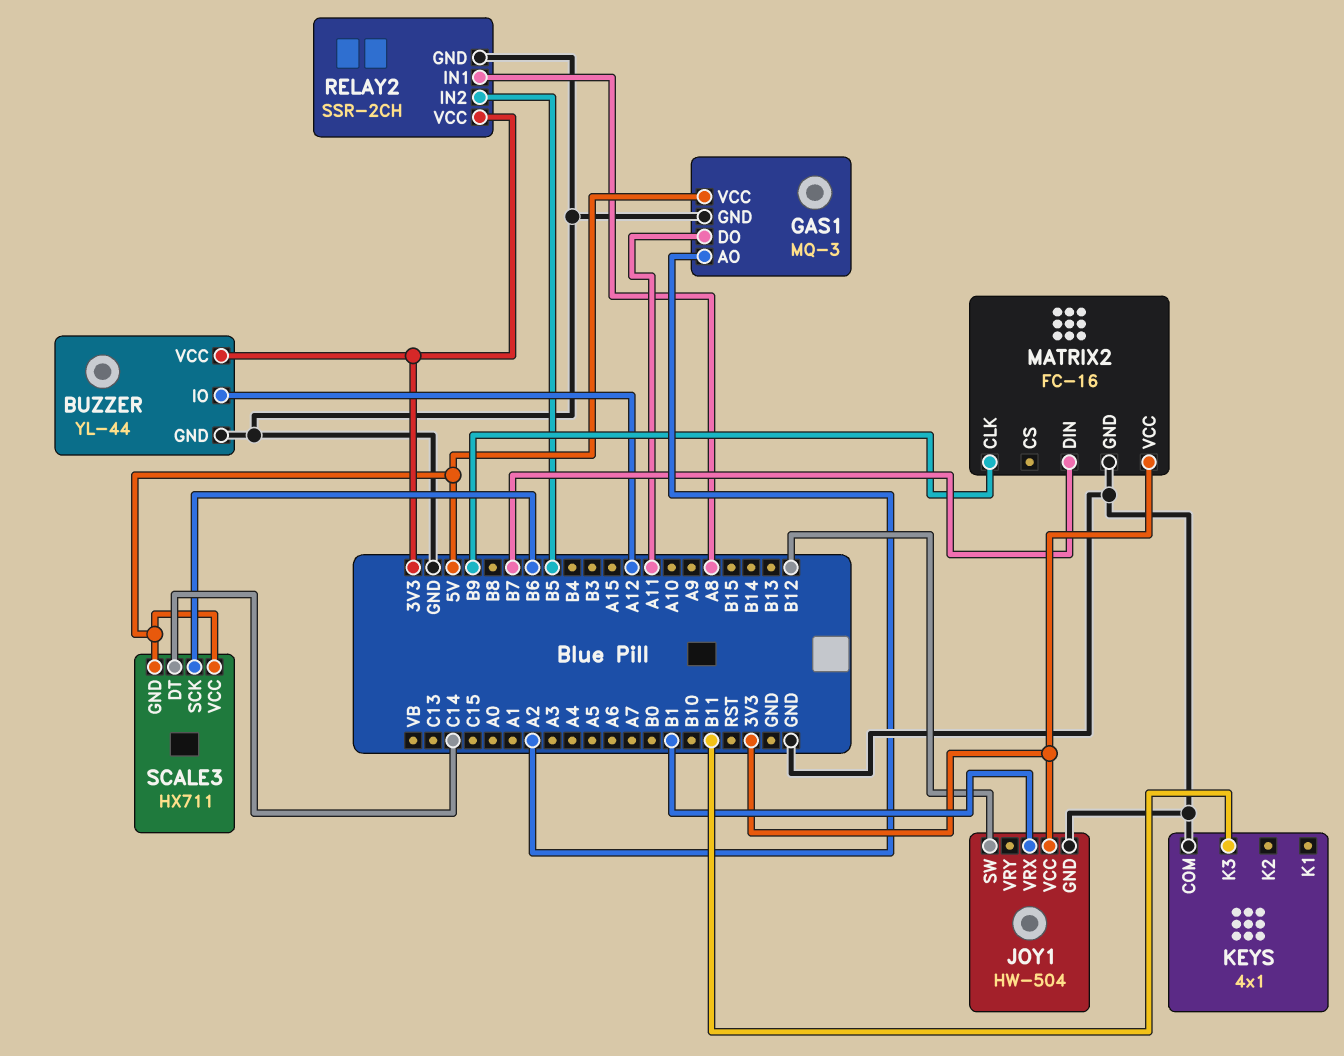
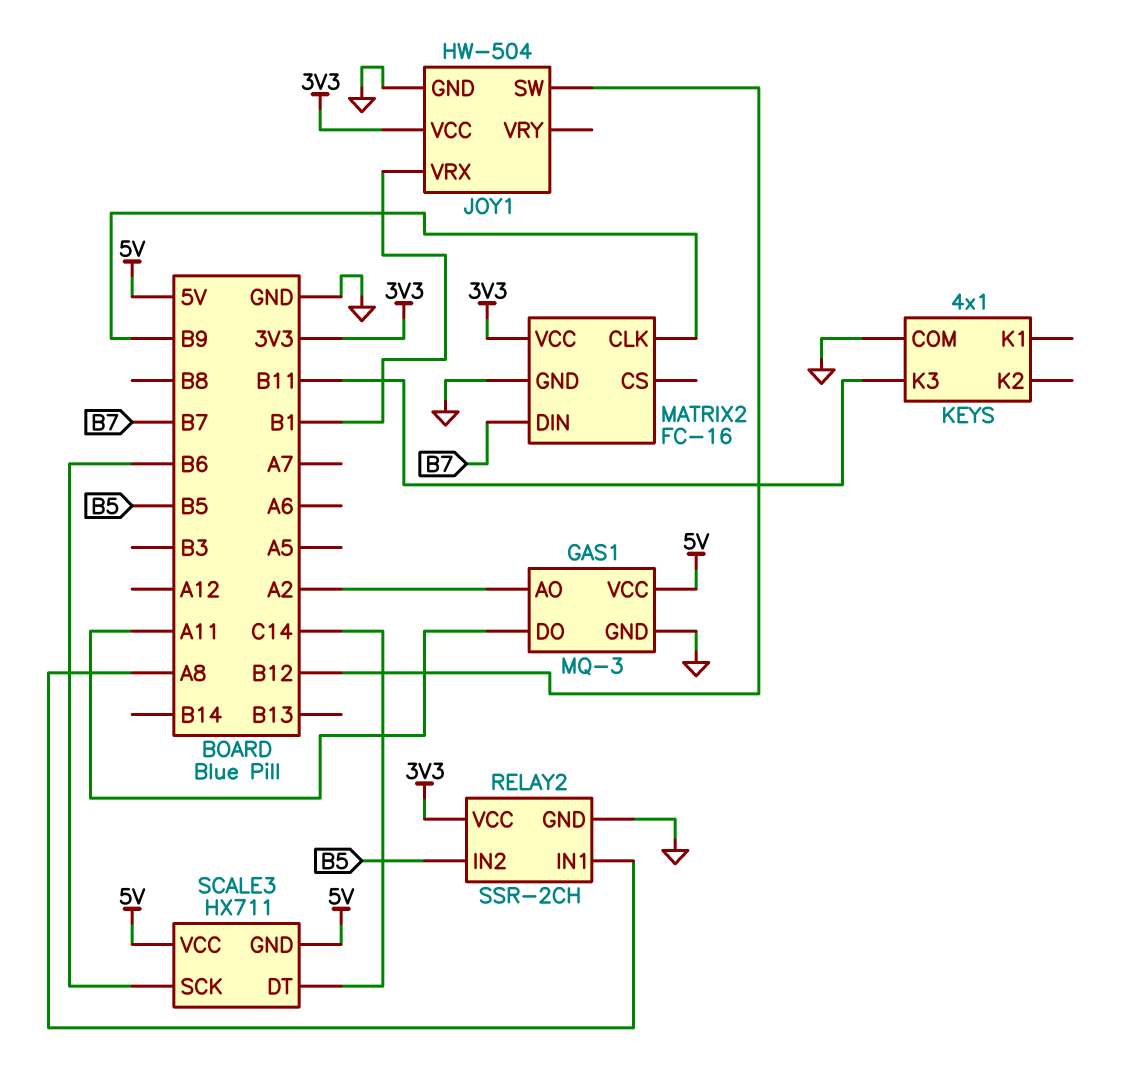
BUZZER: YL-44 -> none
BUZZER pin GND: GND -> none
BUZZER pin IO: A12 -> none
BUZZER pin VCC: 3V3 -> none

